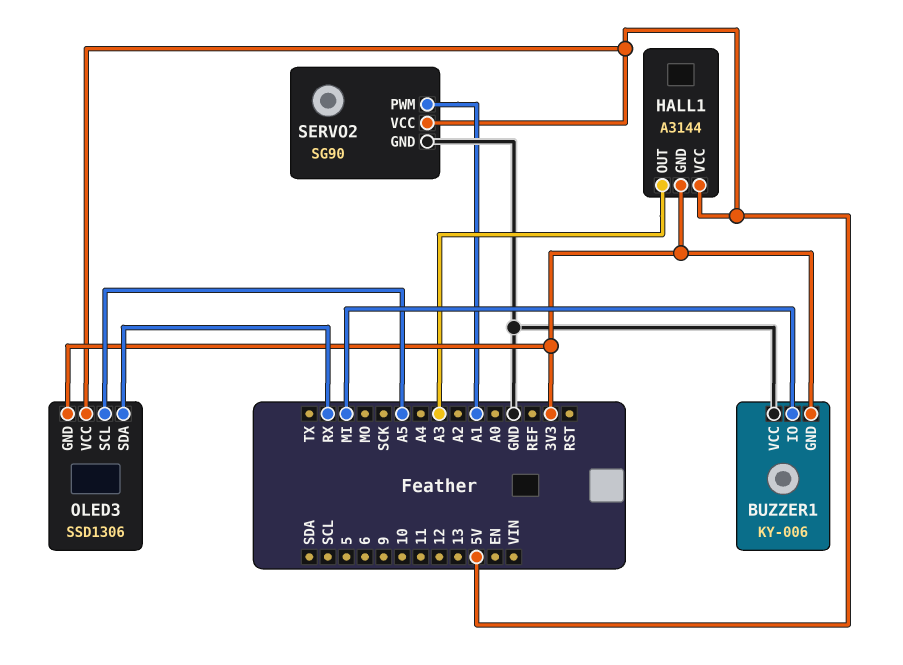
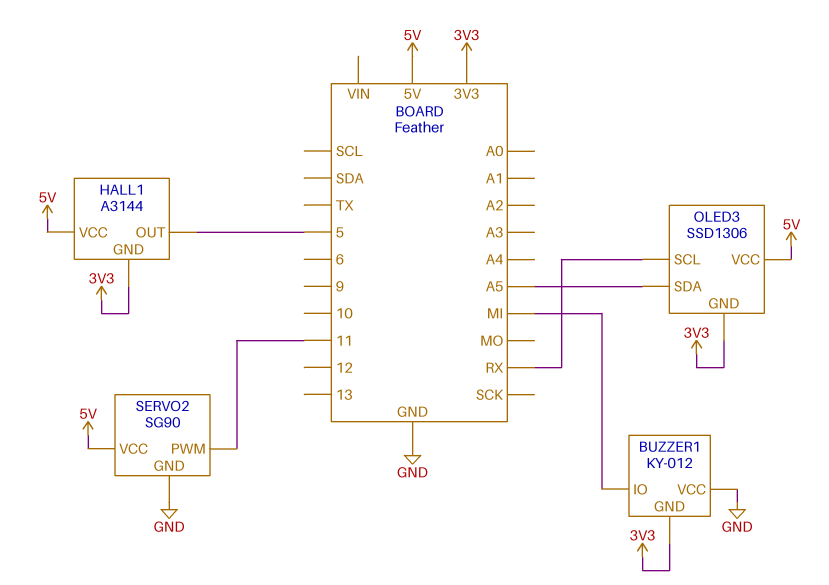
BUZZER1: KY-006 -> KY-012
HALL1 pin OUT: A3 -> 5
OLED3 pin SCL: A5 -> RX
OLED3 pin SDA: RX -> A5
SERVO2 pin PWM: A1 -> 11

